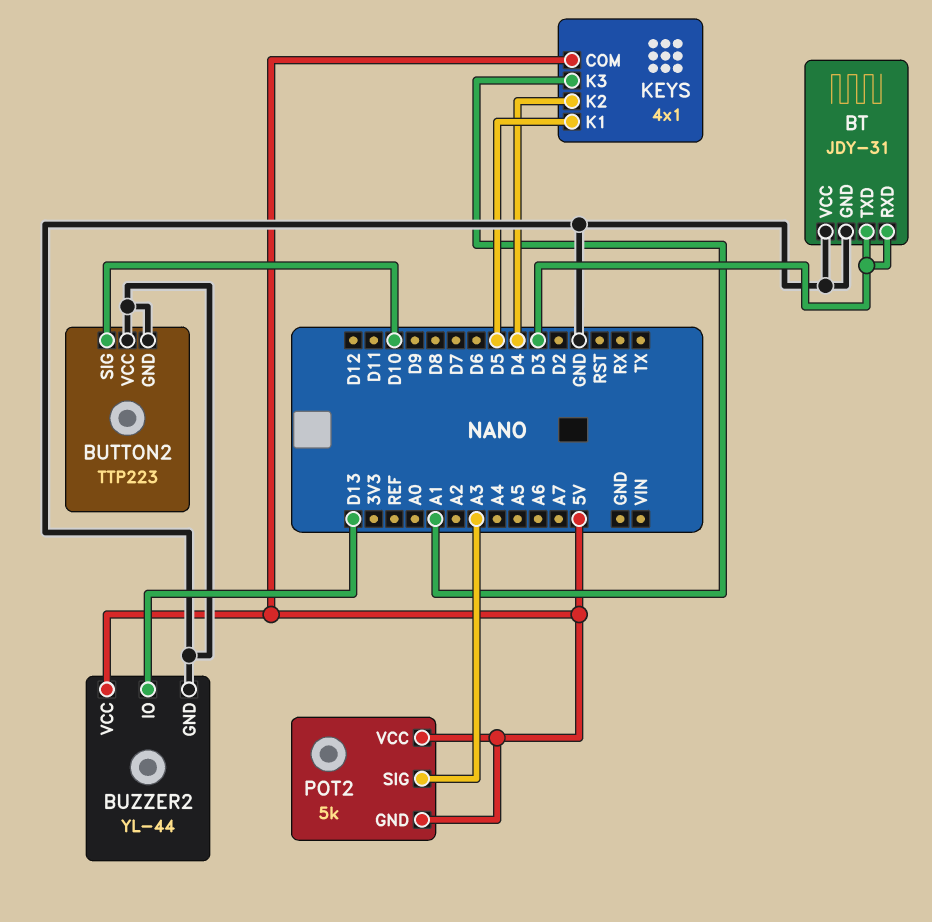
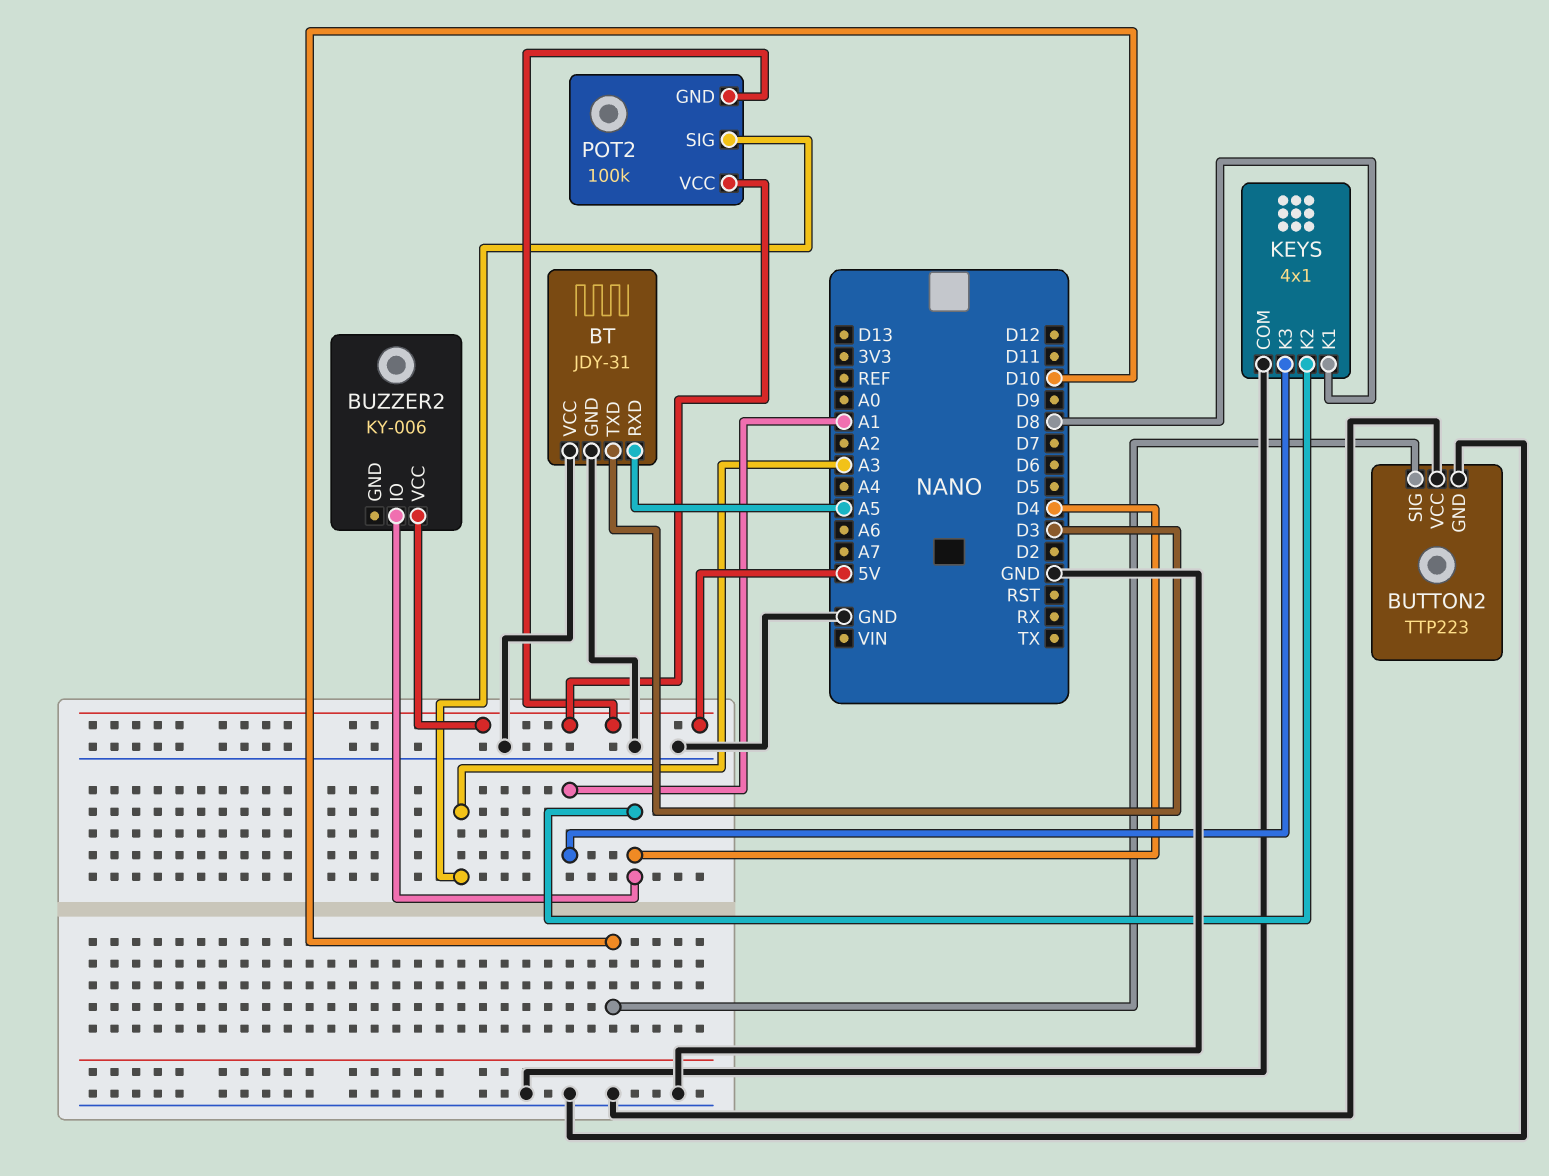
BT pin RXD: D3 -> A5
BUZZER2: YL-44 -> KY-006
BUZZER2 pin GND: GND -> none
BUZZER2 pin IO: D13 -> D4
KEYS pin COM: 5V -> GND
KEYS pin K1: D5 -> D8
POT2: 5k -> 100k

